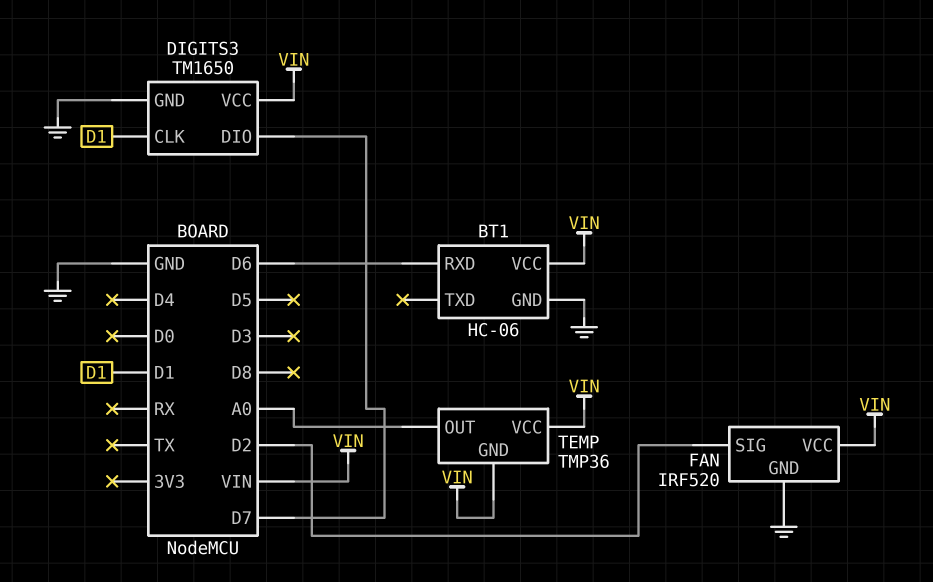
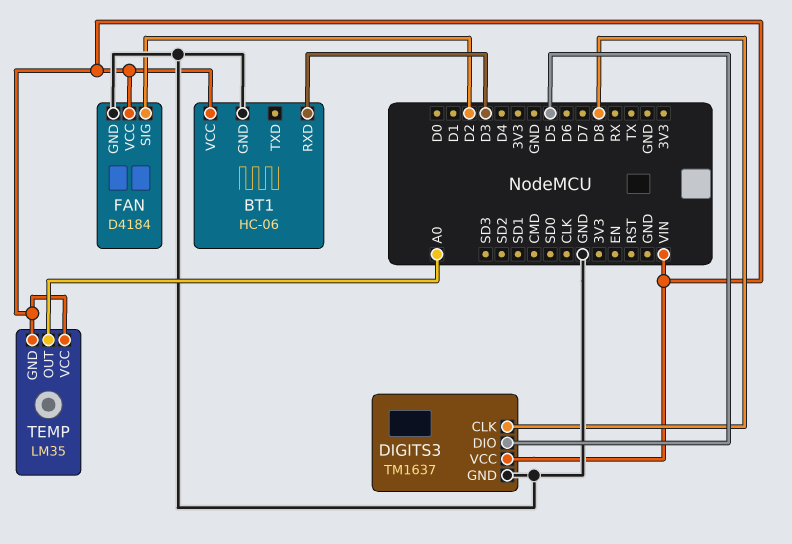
BT1 pin RXD: D6 -> D3
DIGITS3: TM1650 -> TM1637
DIGITS3 pin CLK: D1 -> D8
DIGITS3 pin DIO: D7 -> D5
FAN: IRF520 -> D4184
TEMP: TMP36 -> LM35

